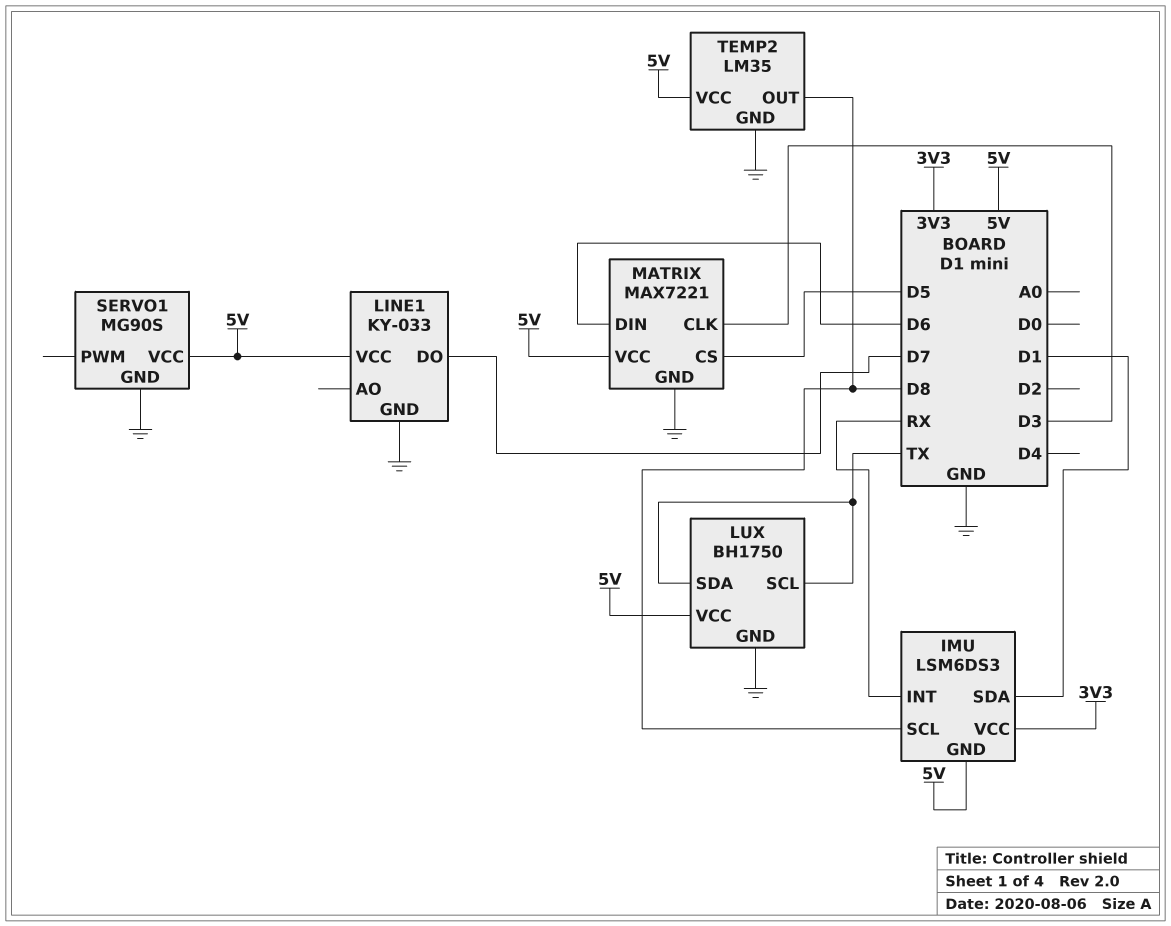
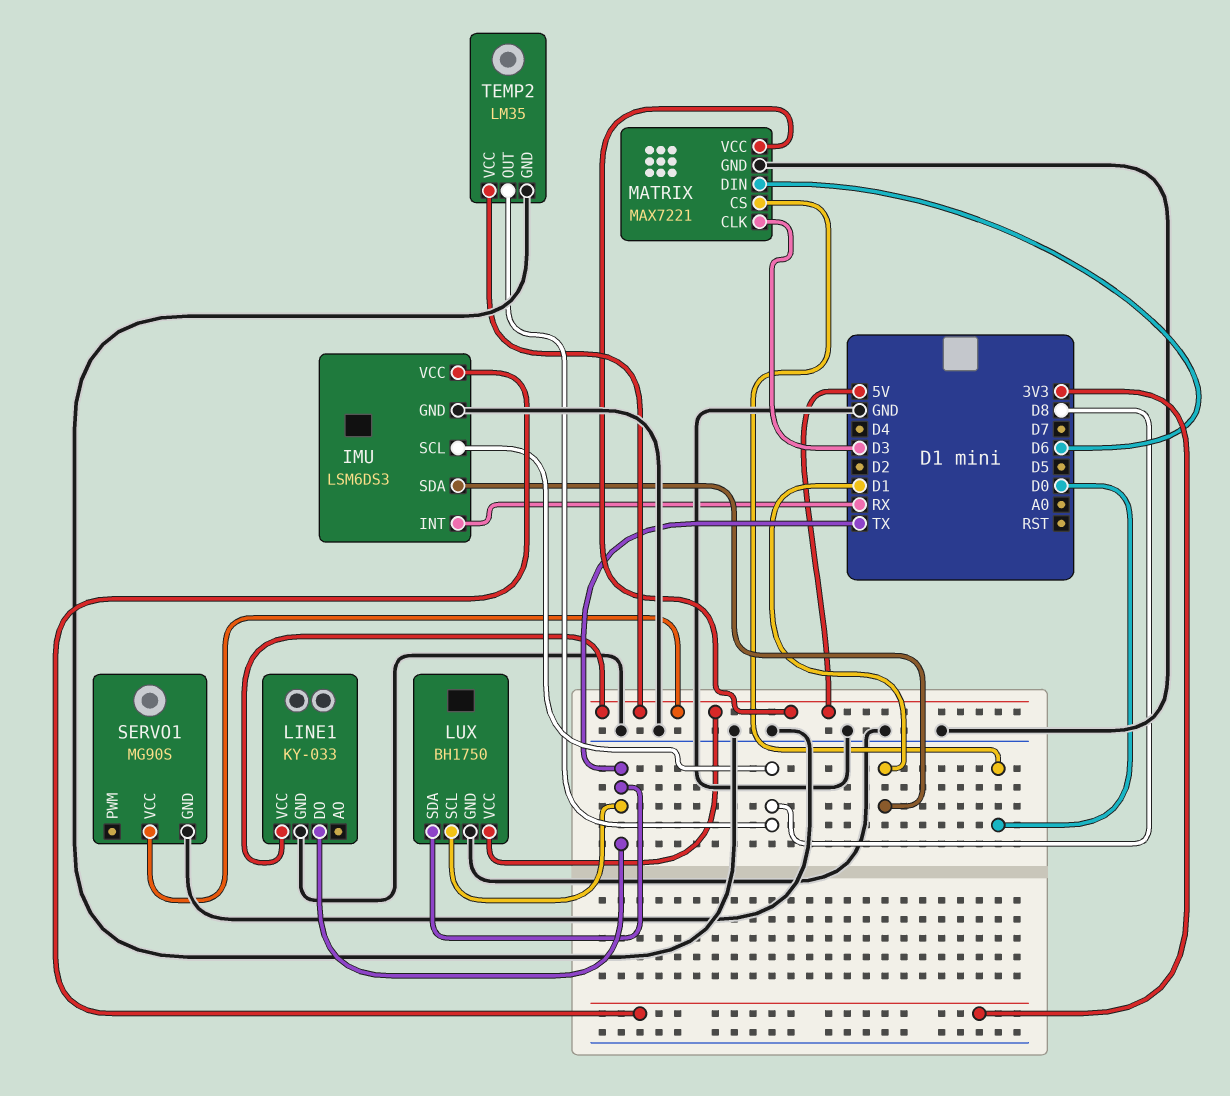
IMU pin GND: 5V -> GND
LINE1 pin DO: D7 -> TX
MATRIX pin CS: D5 -> D0

